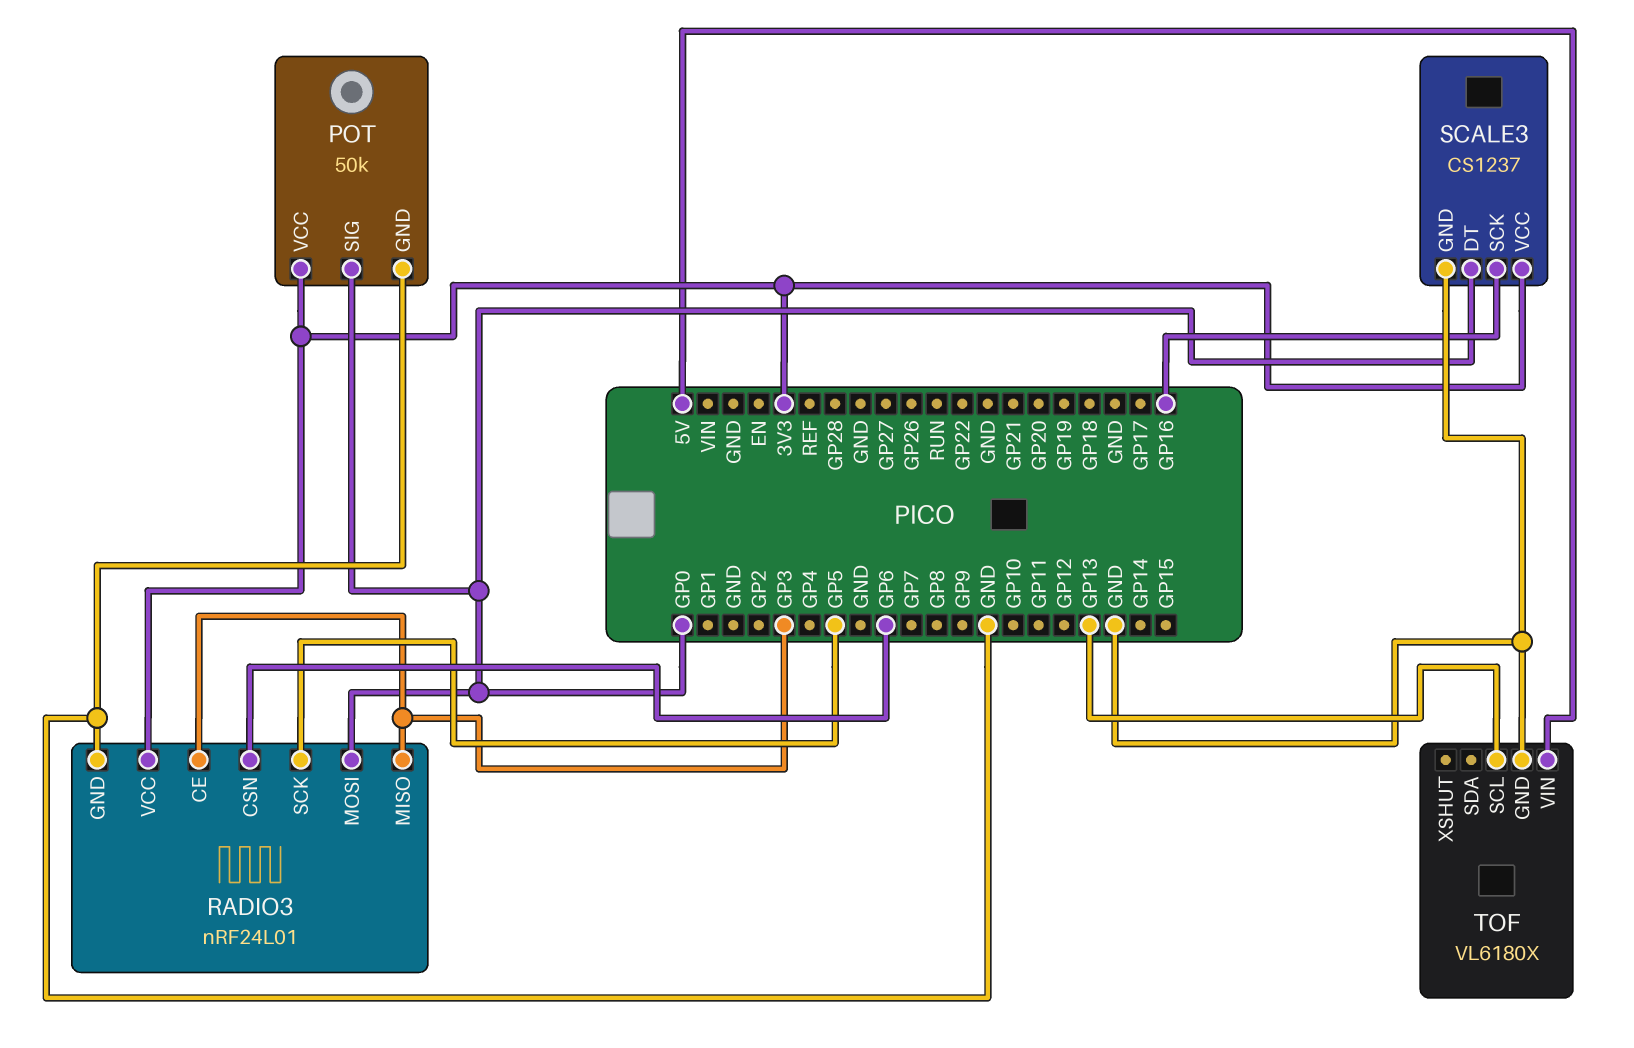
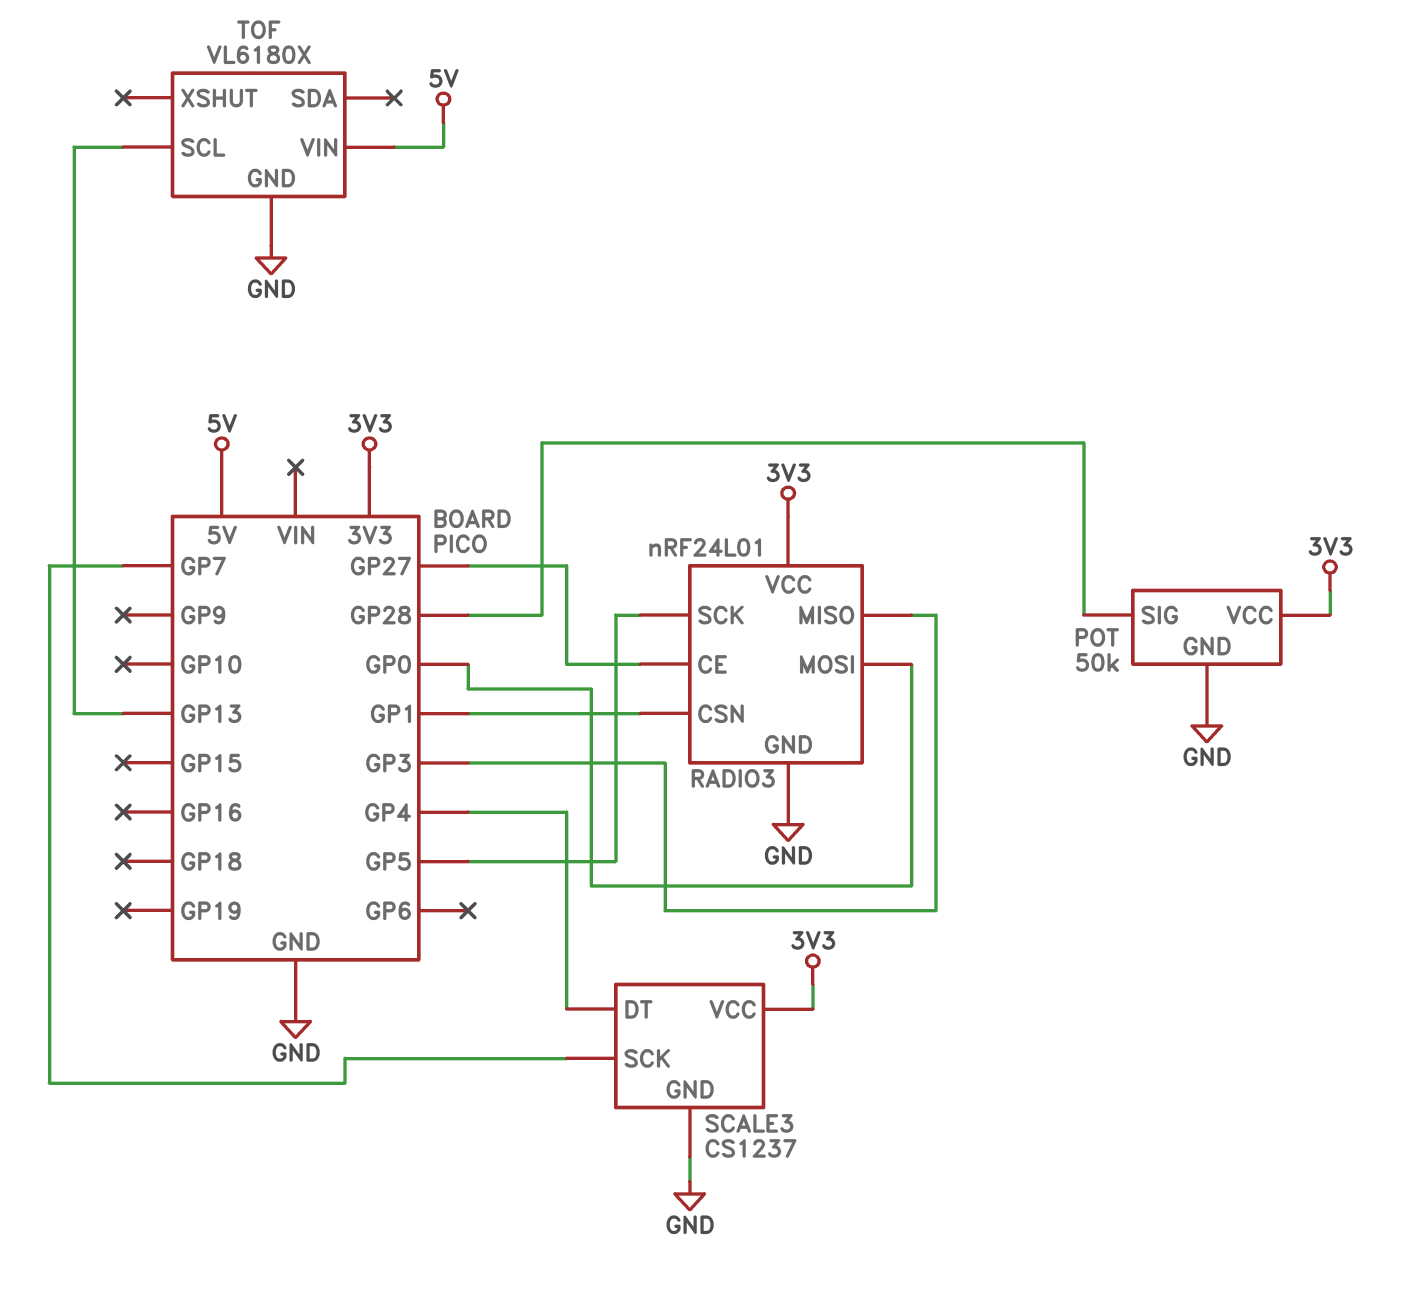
POT pin SIG: GP0 -> GP28
RADIO3 pin CE: GP3 -> GP27
RADIO3 pin CSN: GP6 -> GP1
SCALE3 pin DT: GP0 -> GP4
SCALE3 pin SCK: GP16 -> GP7

